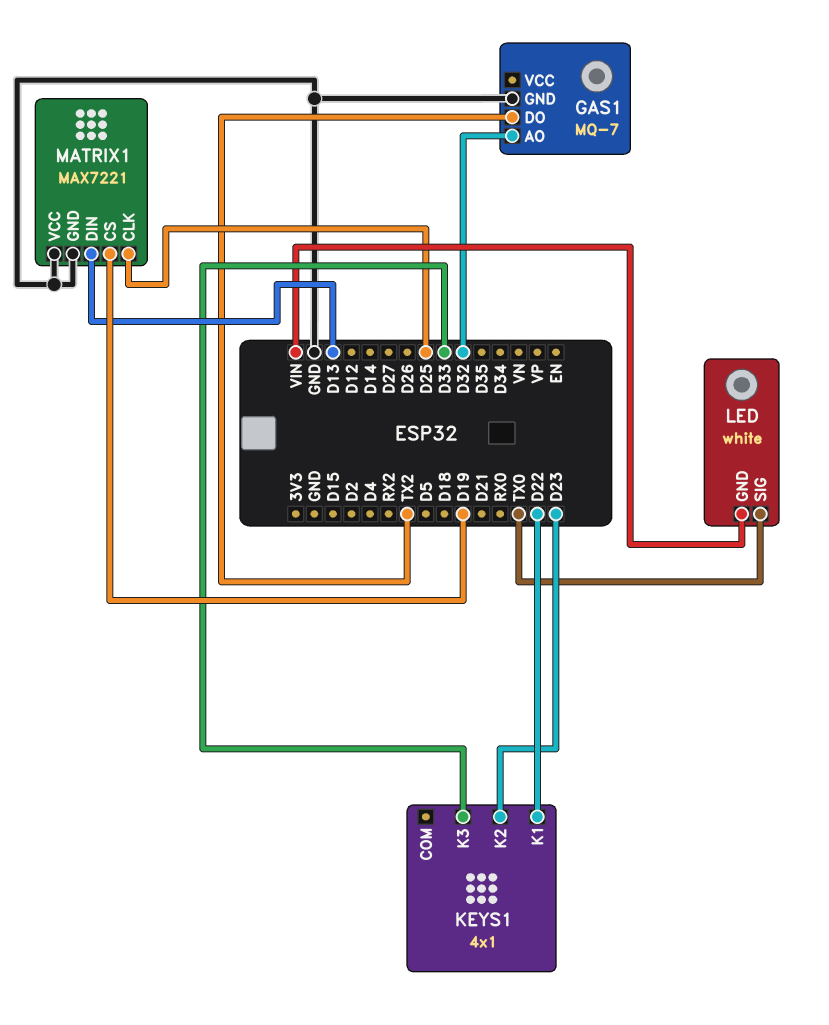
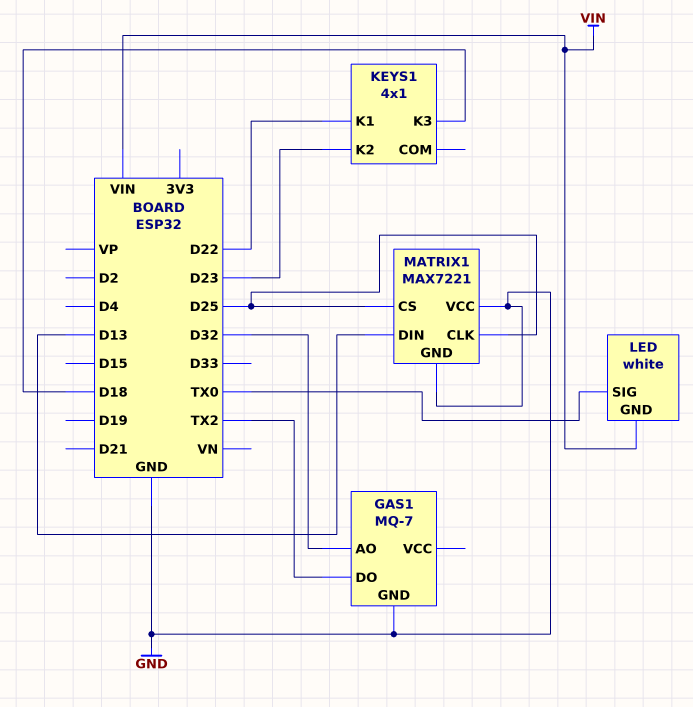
KEYS1 pin K3: D33 -> D18
MATRIX1 pin CS: D19 -> D25

